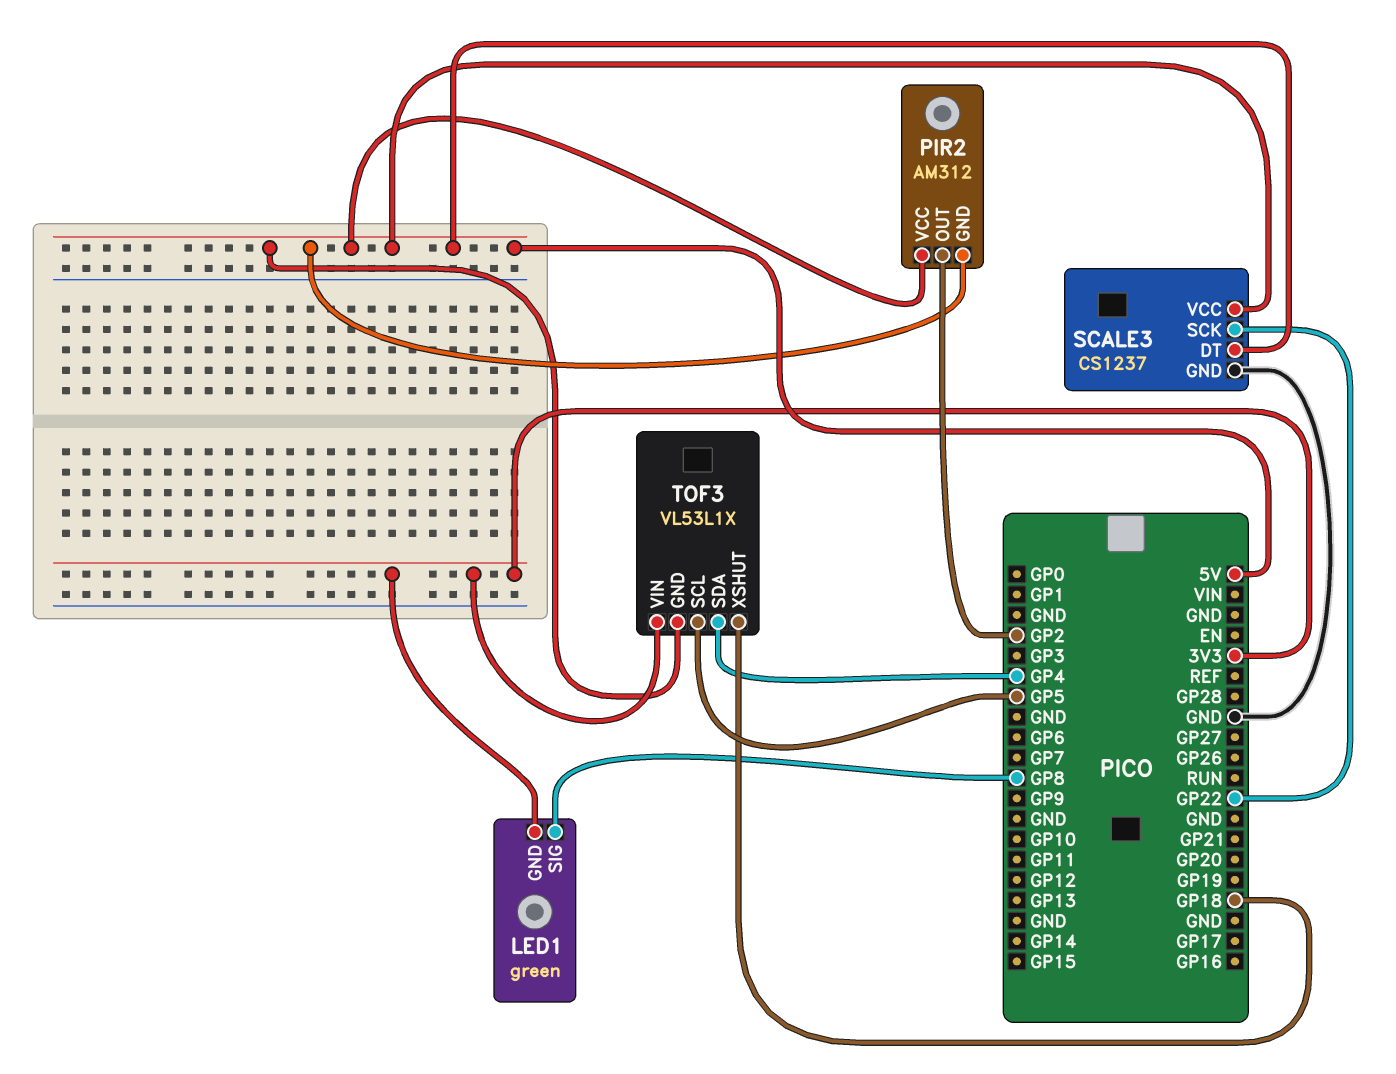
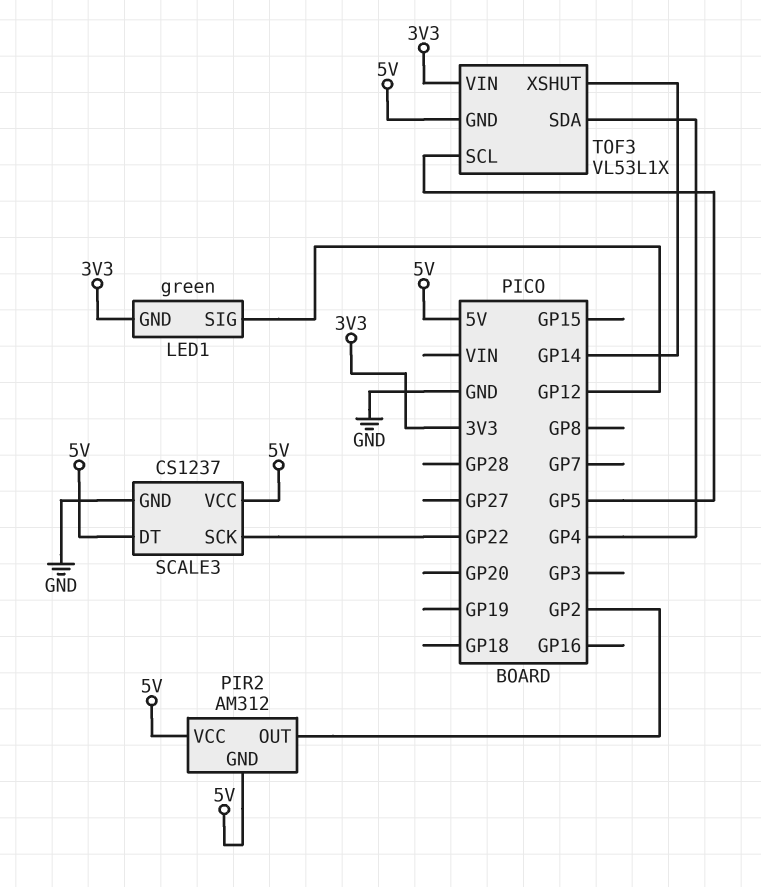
LED1 pin SIG: GP8 -> GP12
TOF3 pin XSHUT: GP18 -> GP14

